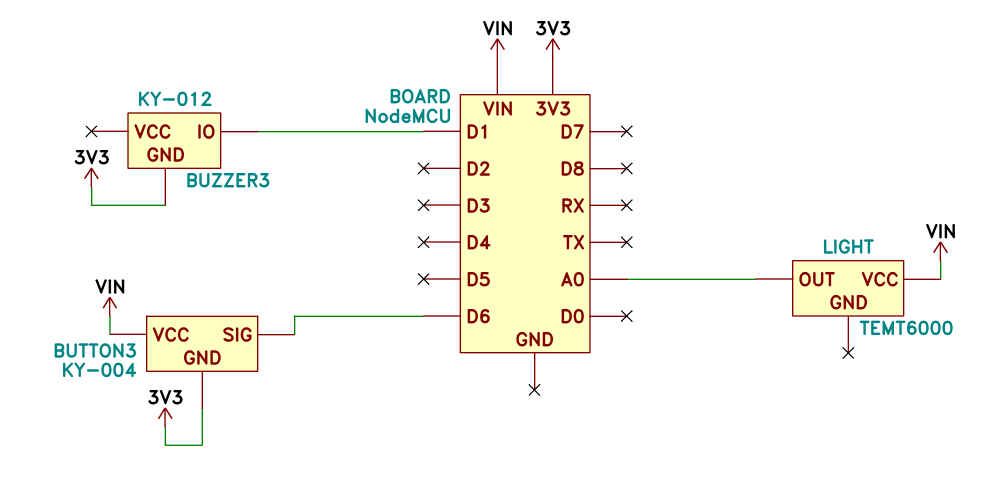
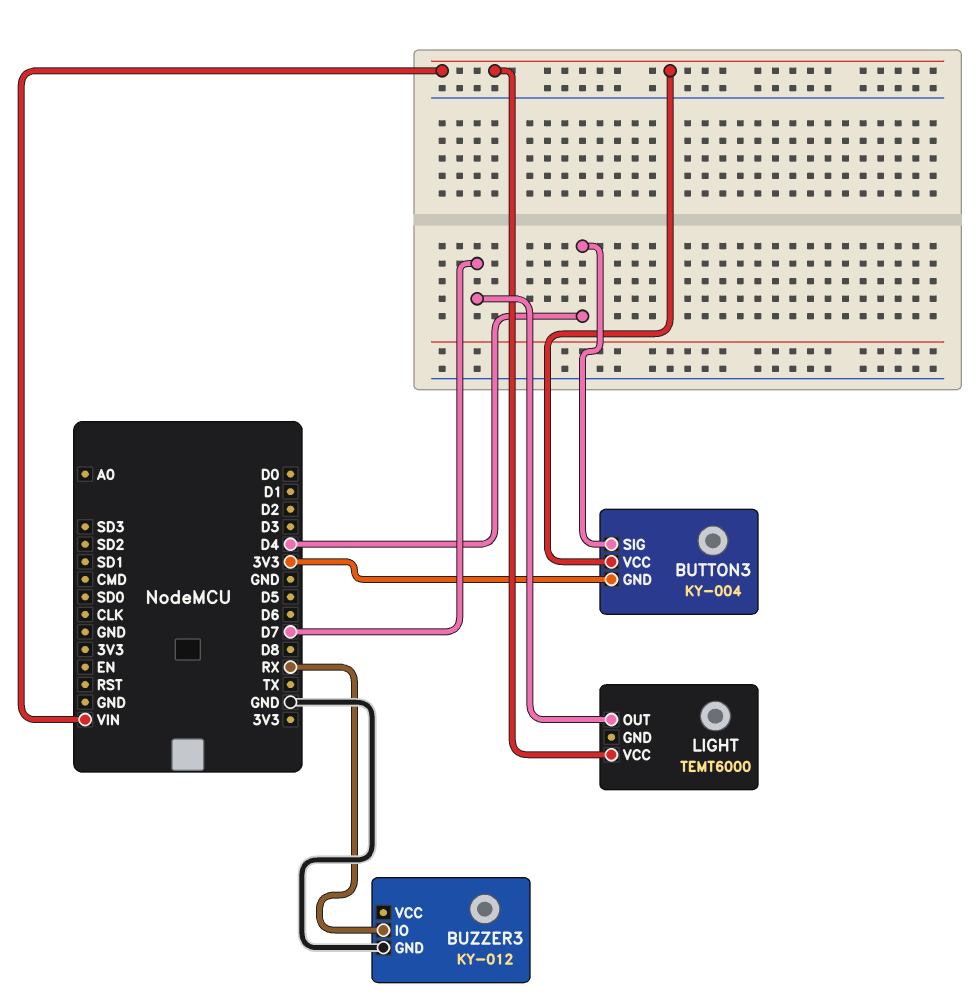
BUTTON3 pin SIG: D6 -> D4
BUZZER3 pin GND: 3V3 -> GND
BUZZER3 pin IO: D1 -> RX
LIGHT pin OUT: A0 -> D7

